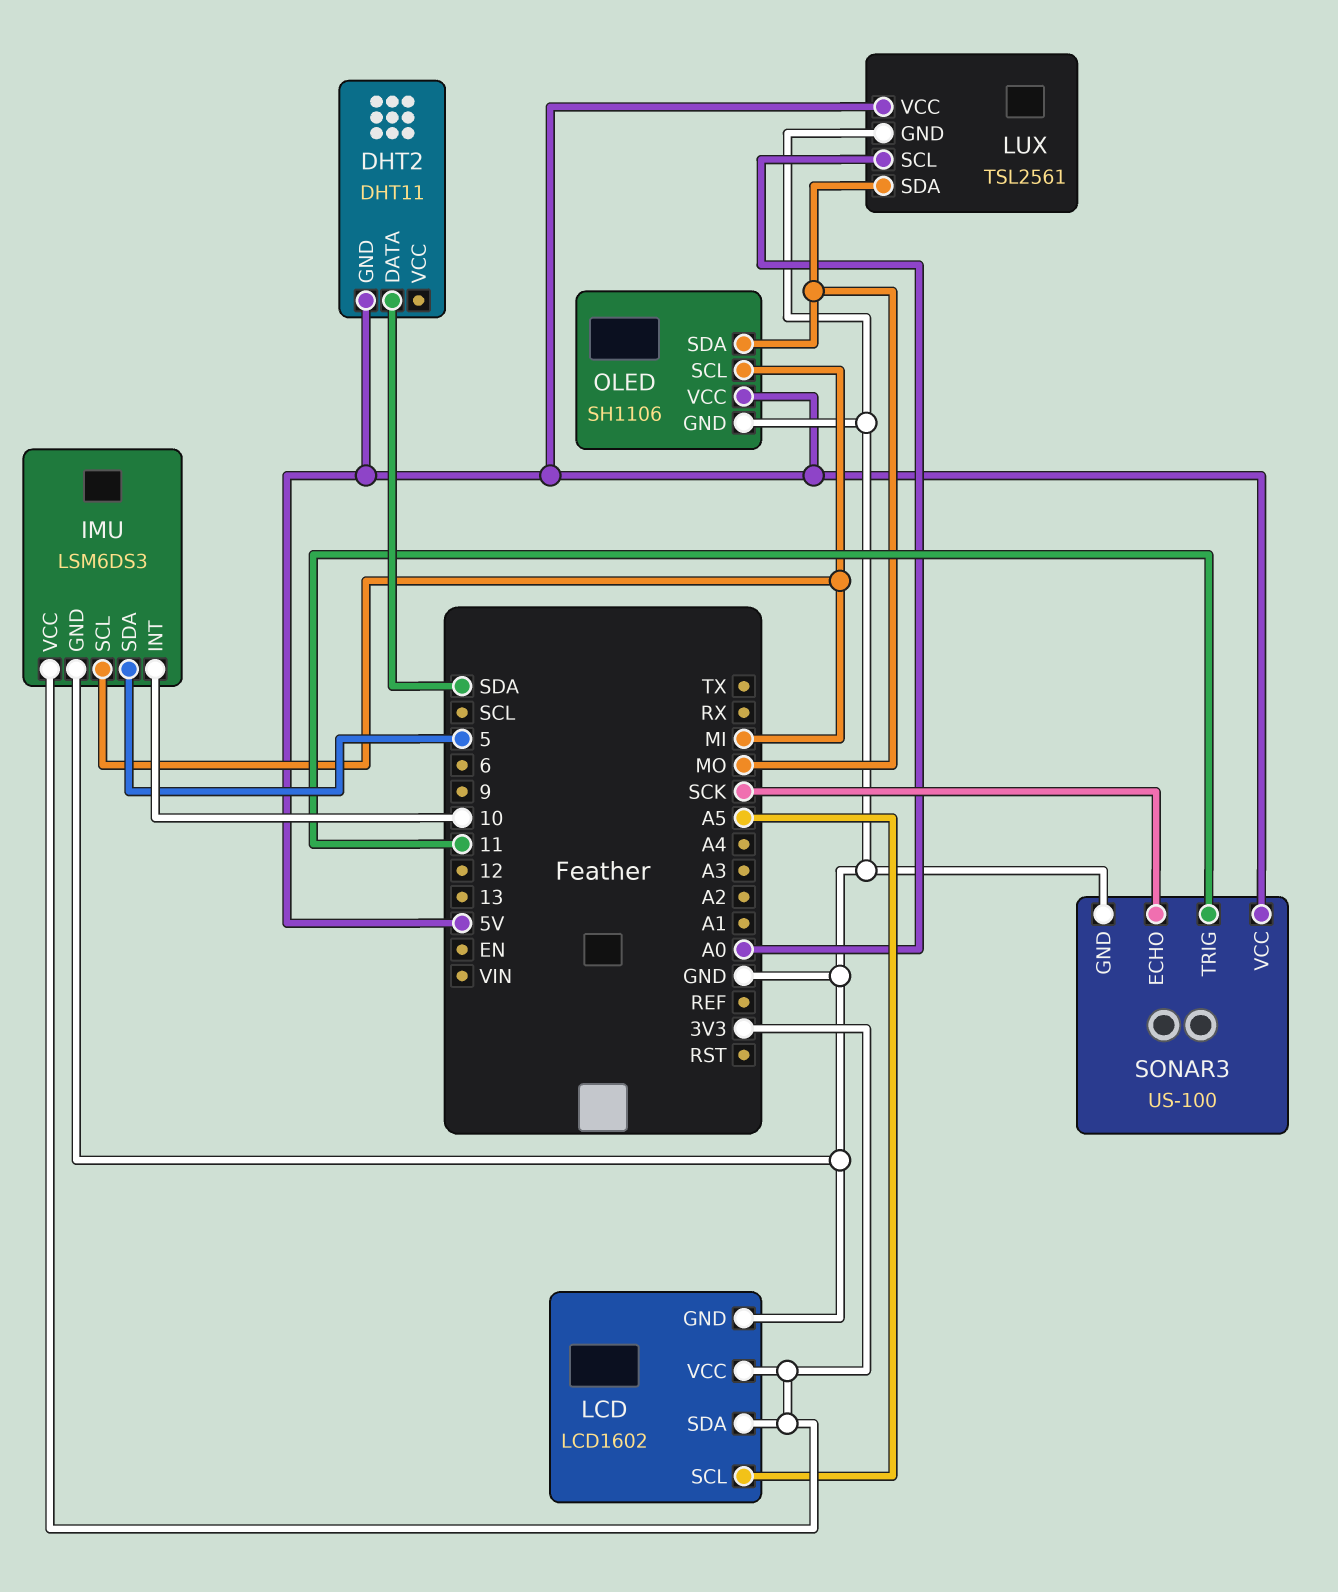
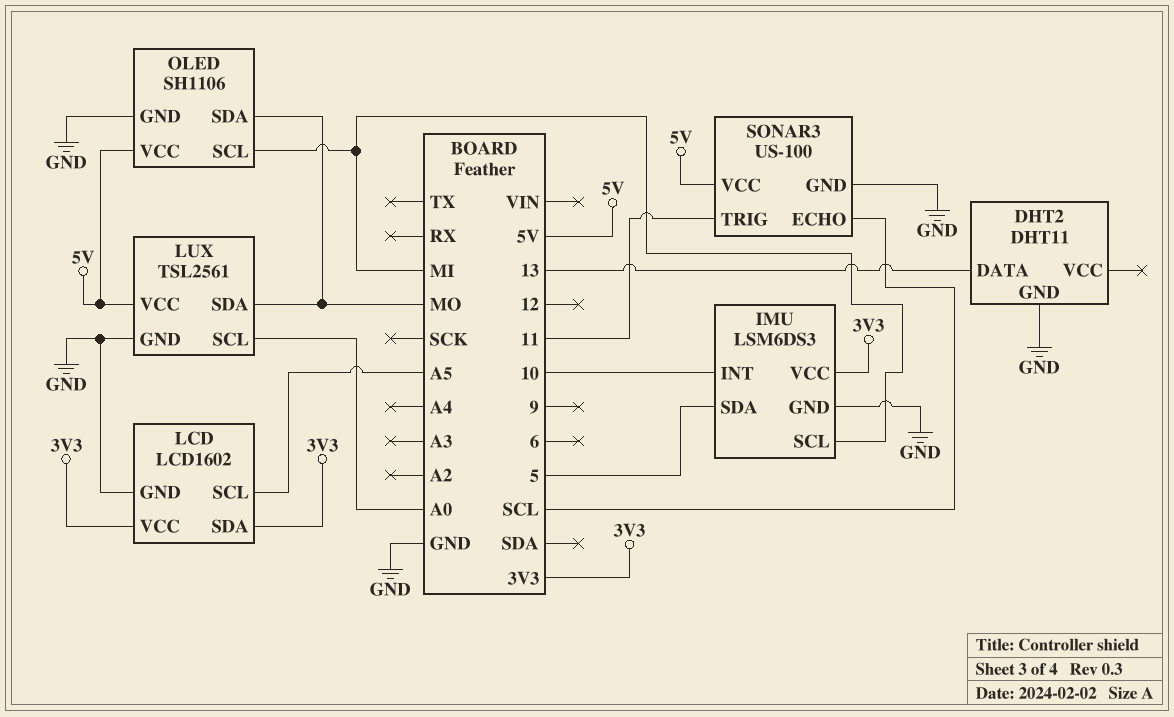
DHT2 pin DATA: SDA -> 13
DHT2 pin GND: 5V -> GND
SONAR3 pin ECHO: SCK -> SCL

